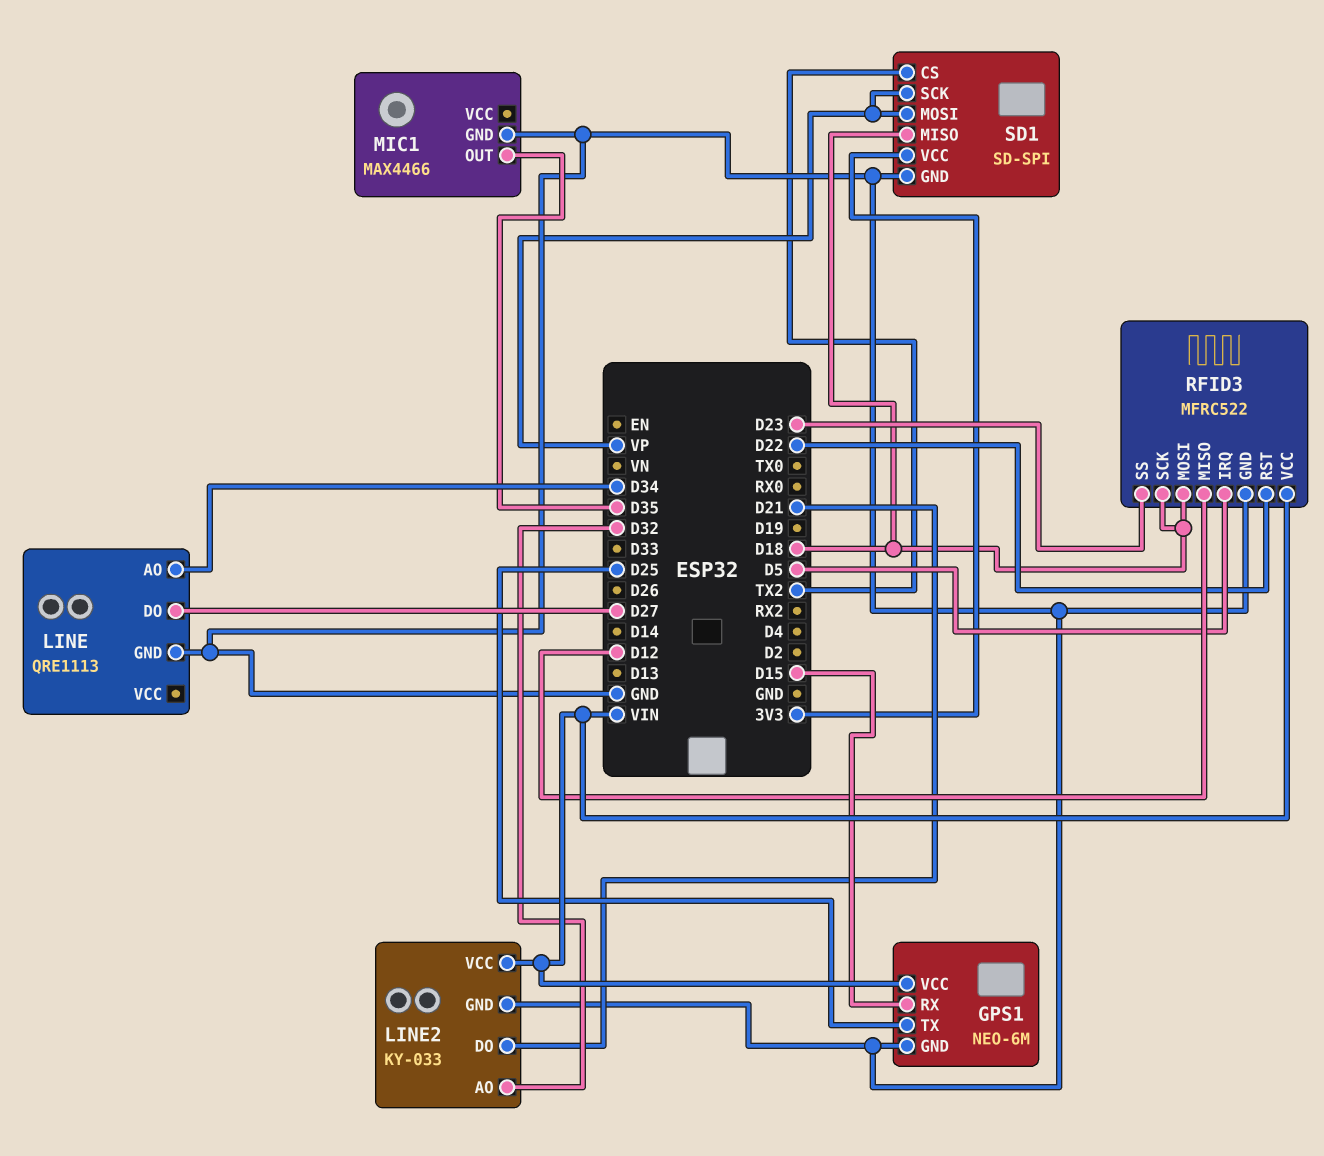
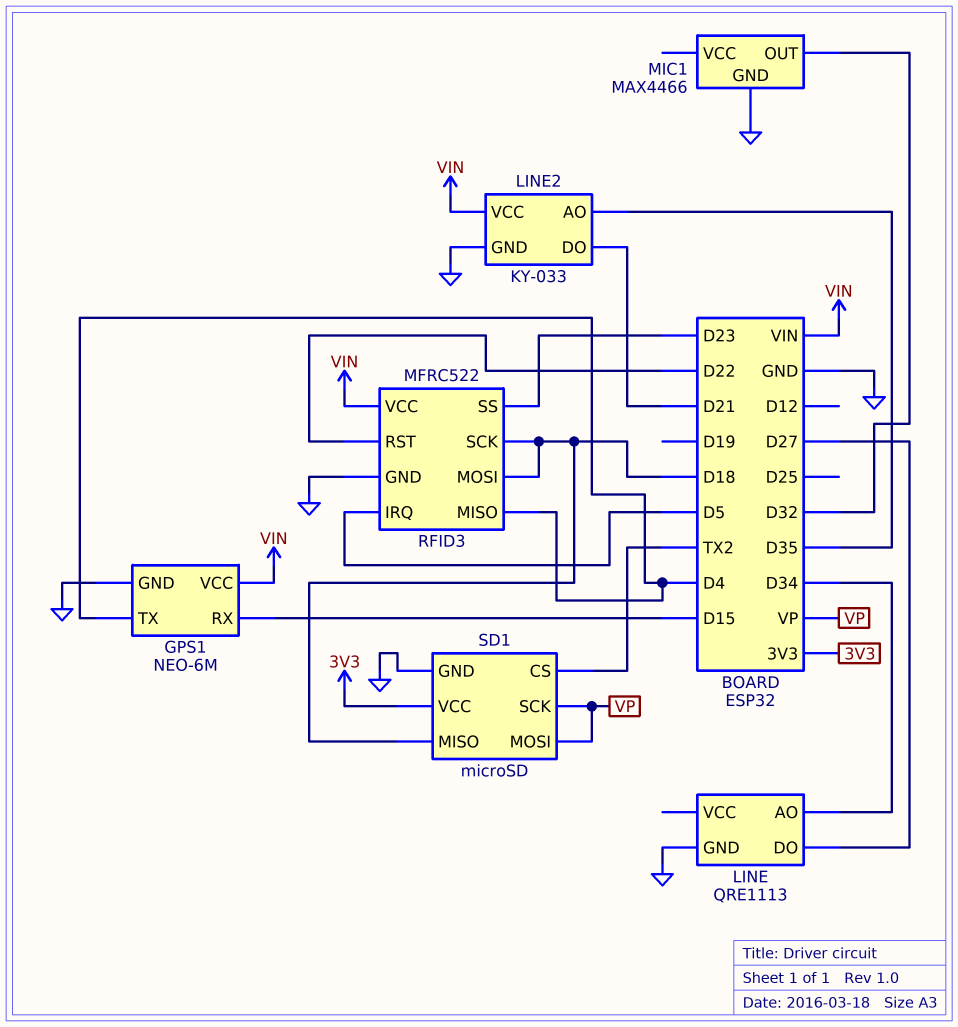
GPS1 pin TX: D25 -> D4
LINE2 pin AO: D32 -> D35
MIC1 pin OUT: D35 -> D32
RFID3 pin MISO: D12 -> D4
SD1: SD-SPI -> microSD

